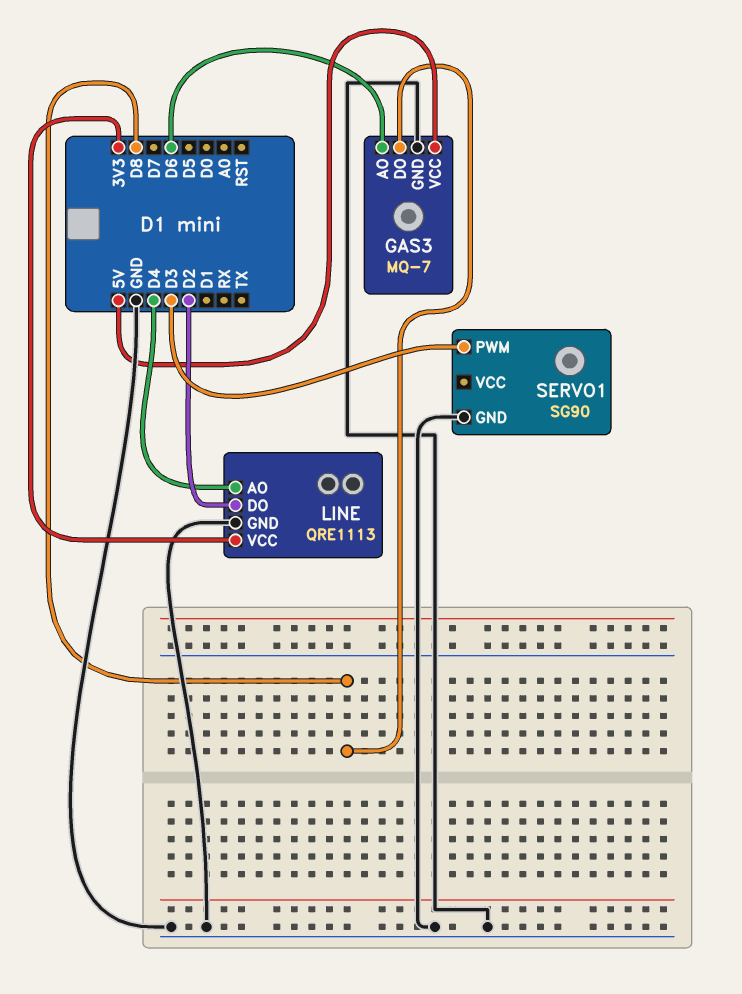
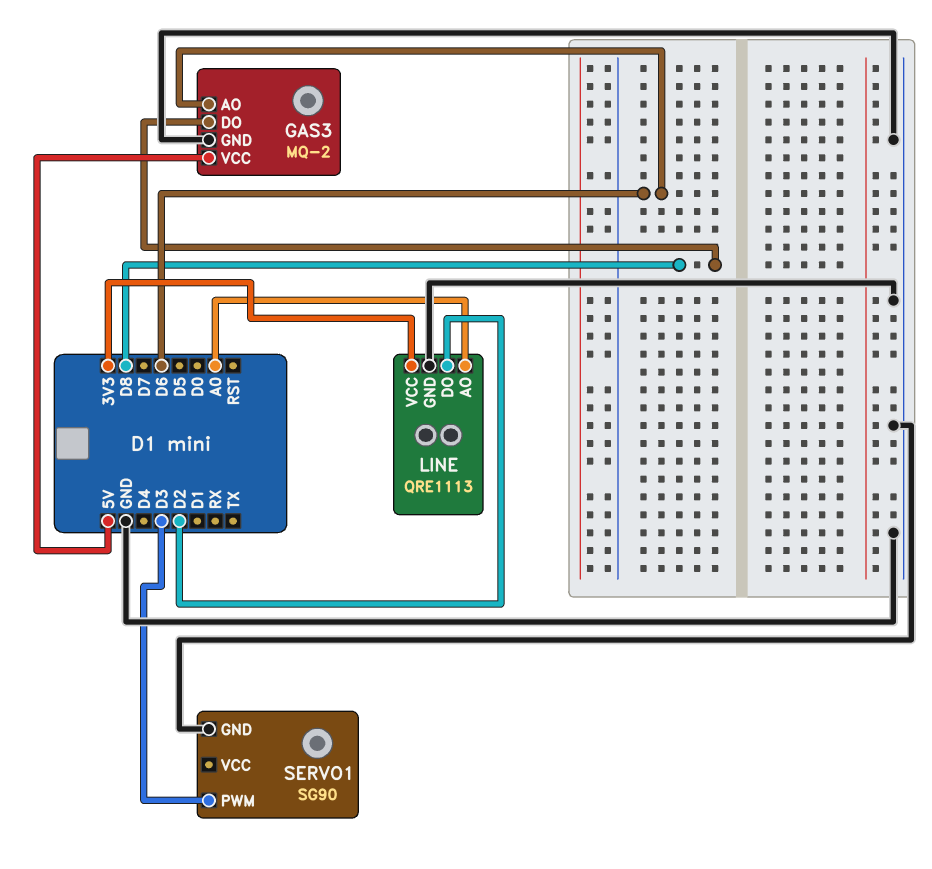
GAS3: MQ-7 -> MQ-2
LINE pin AO: D4 -> A0

